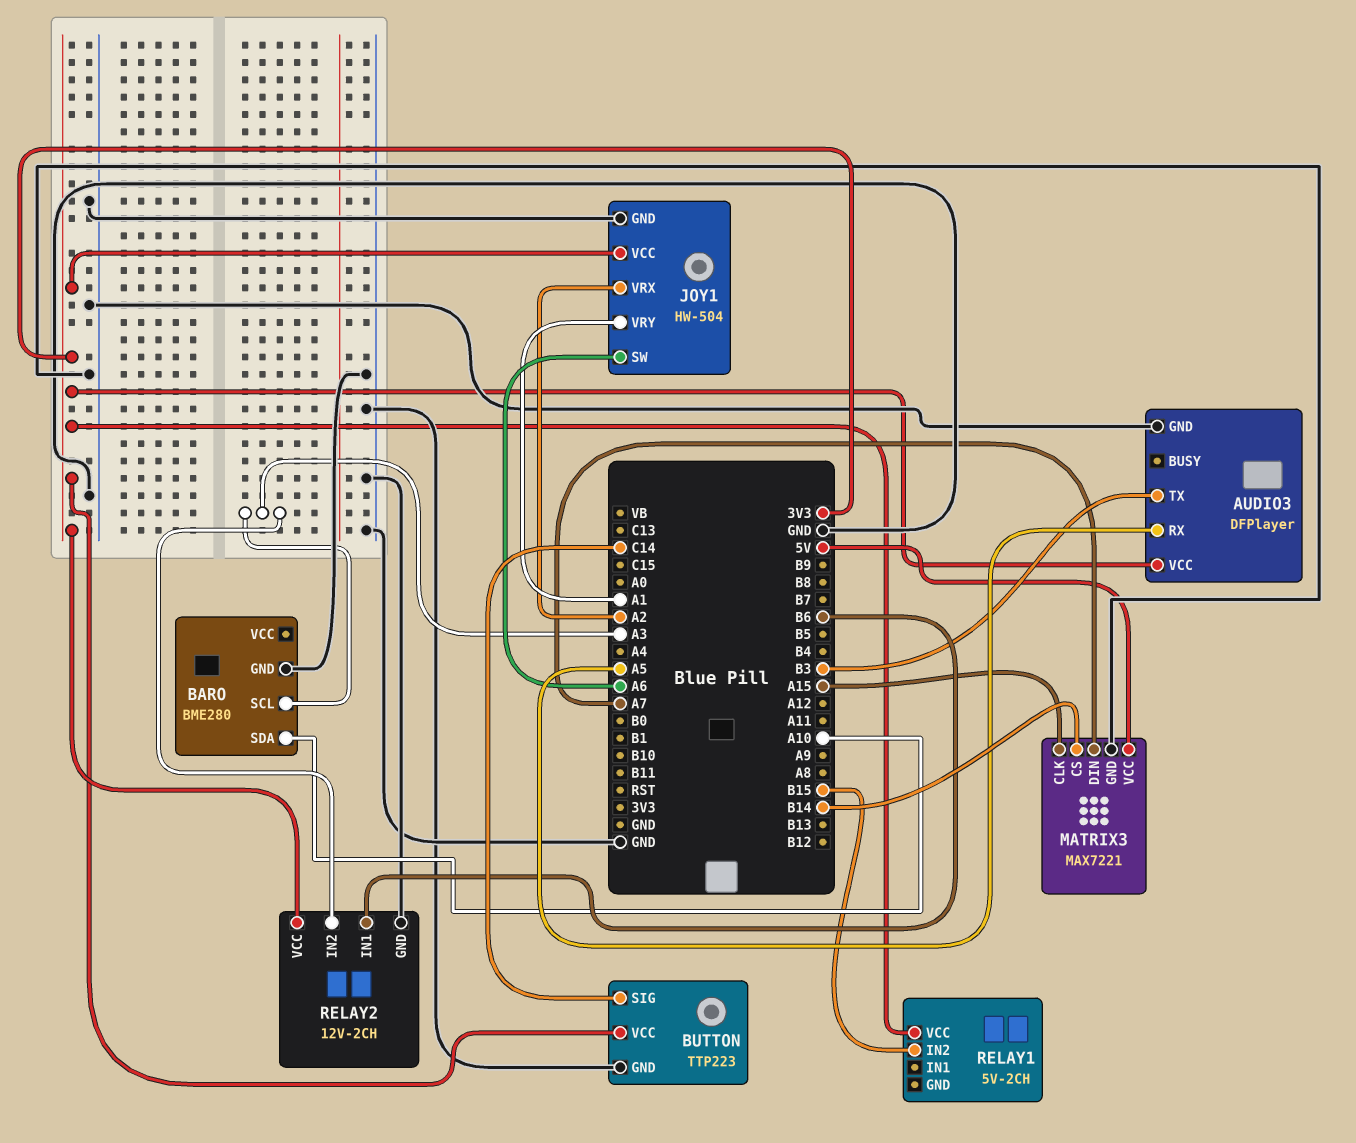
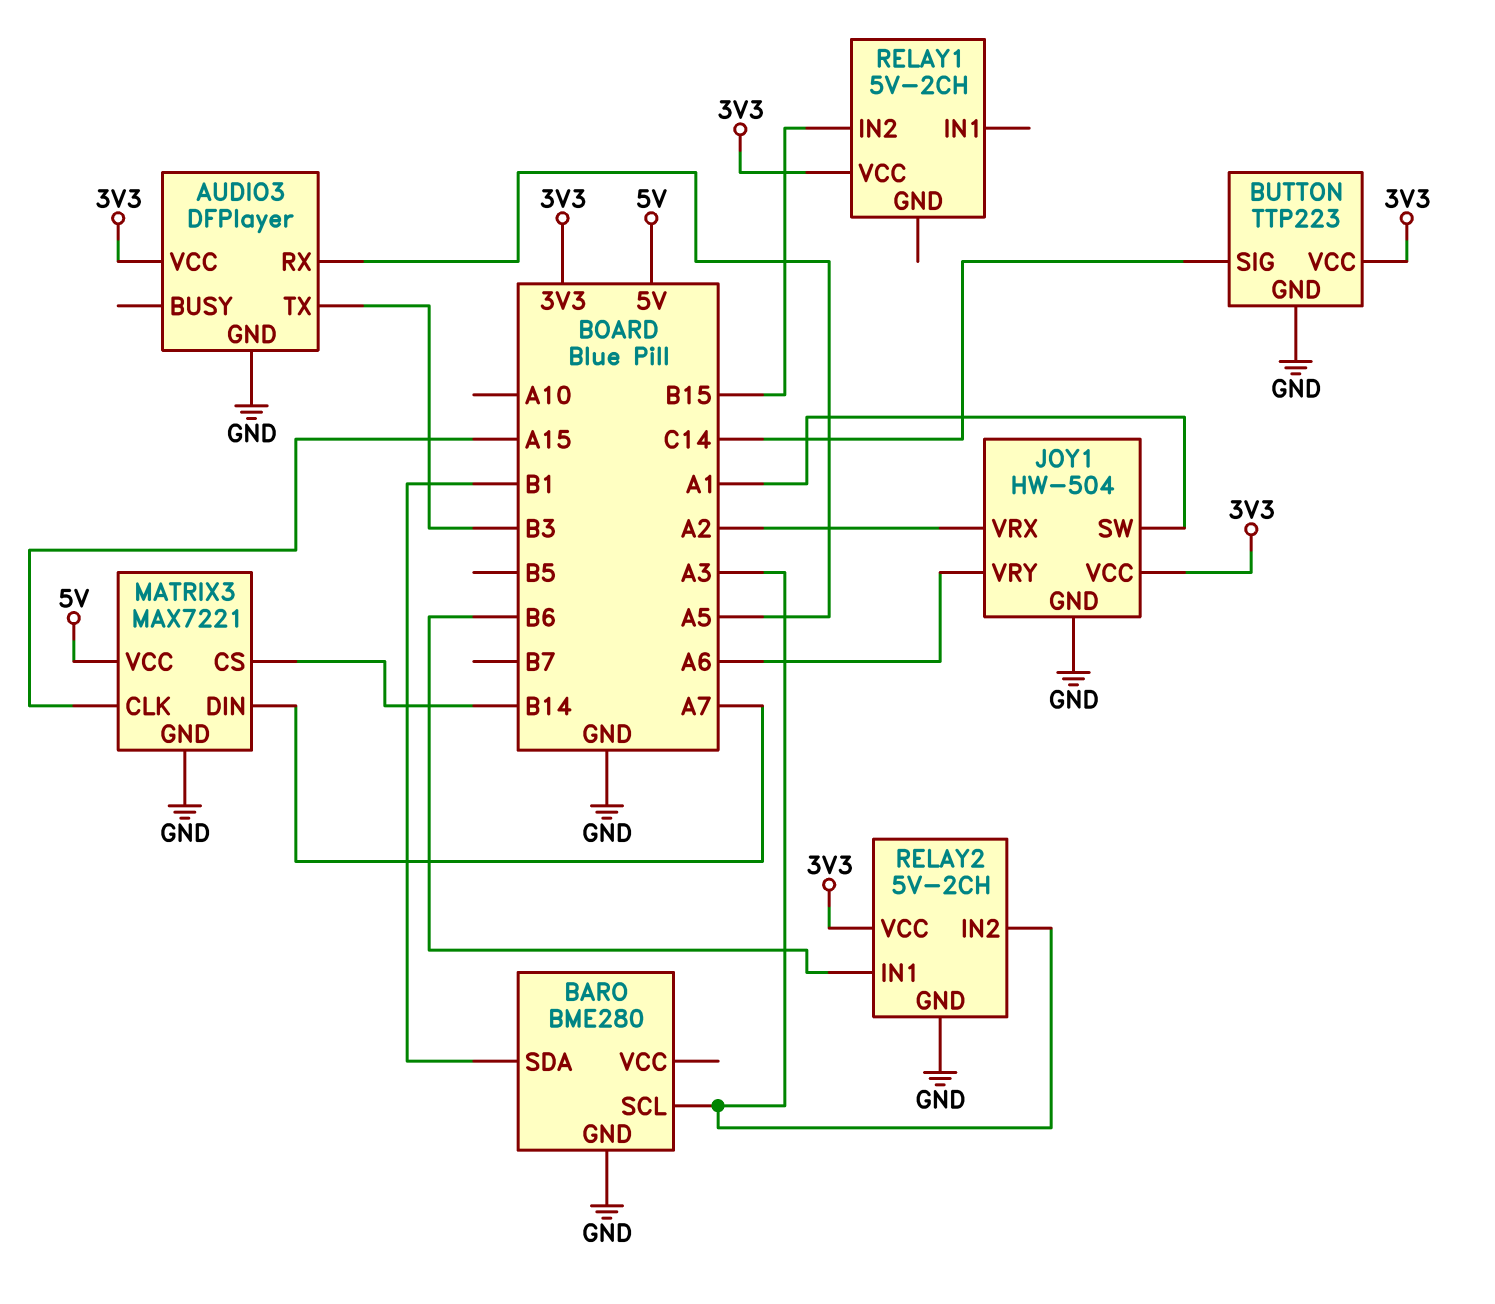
BARO pin SDA: A10 -> B1
JOY1 pin SW: A6 -> A1
JOY1 pin VRY: A1 -> A6
RELAY2: 12V-2CH -> 5V-2CH

